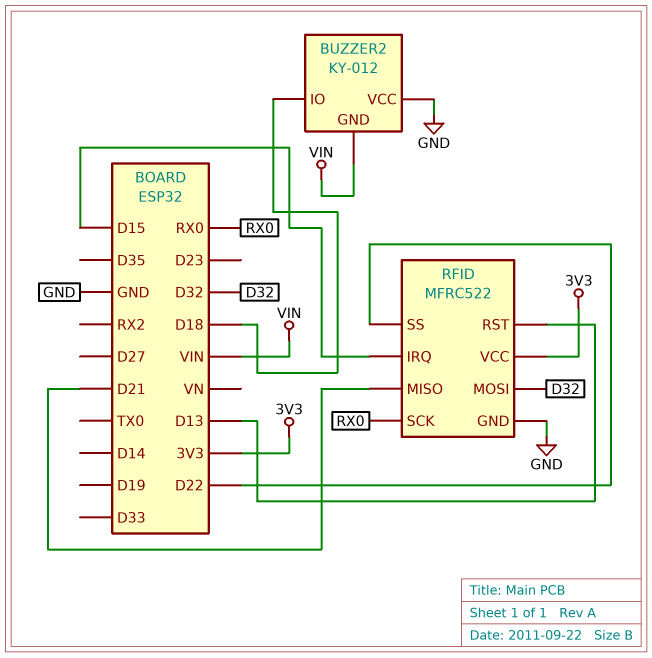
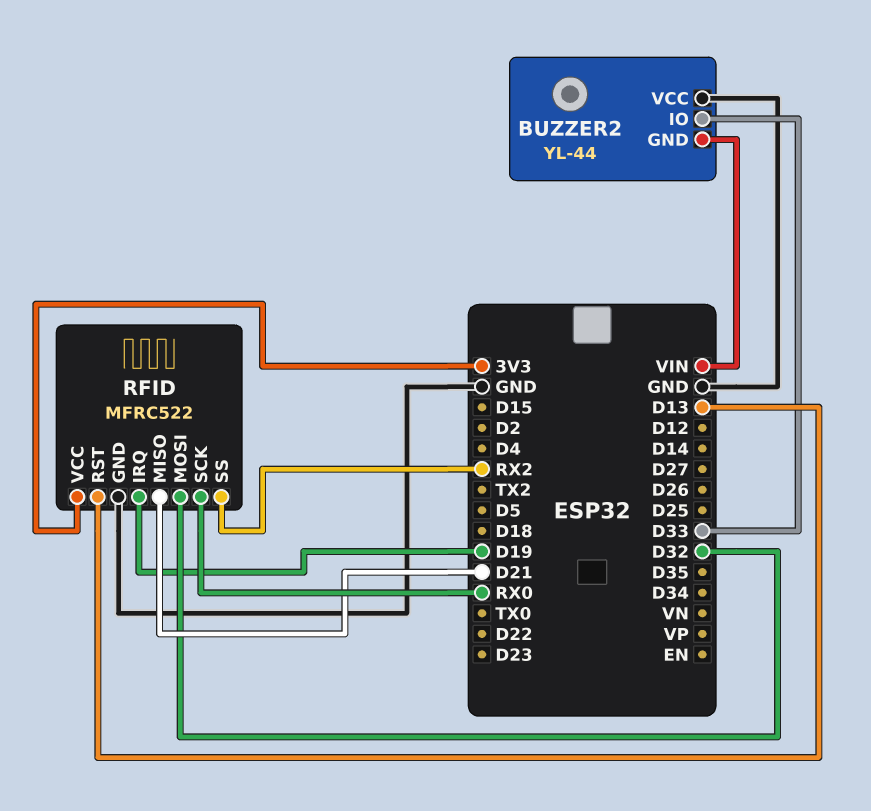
BUZZER2: KY-012 -> YL-44
BUZZER2 pin IO: D18 -> D33
RFID pin IRQ: D15 -> D19
RFID pin SS: D22 -> RX2

